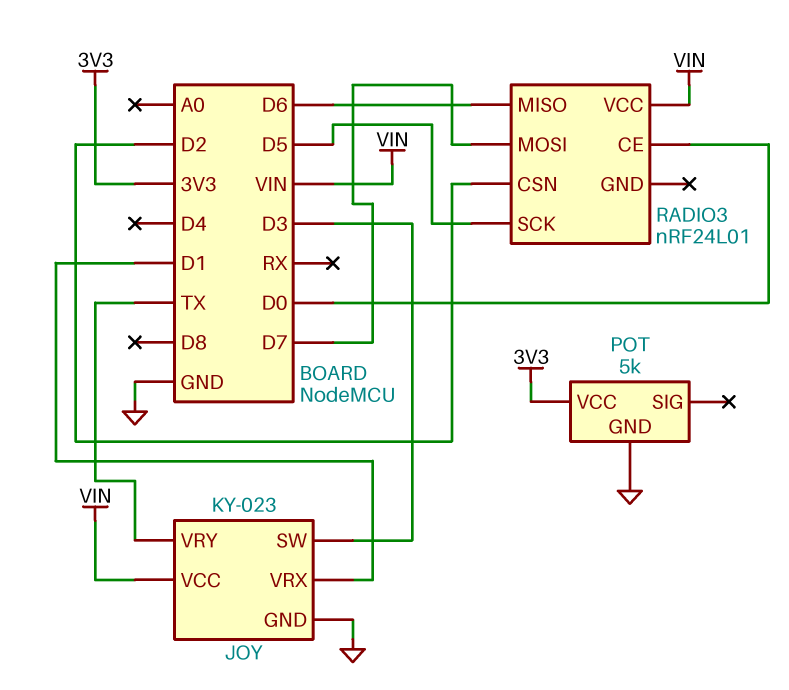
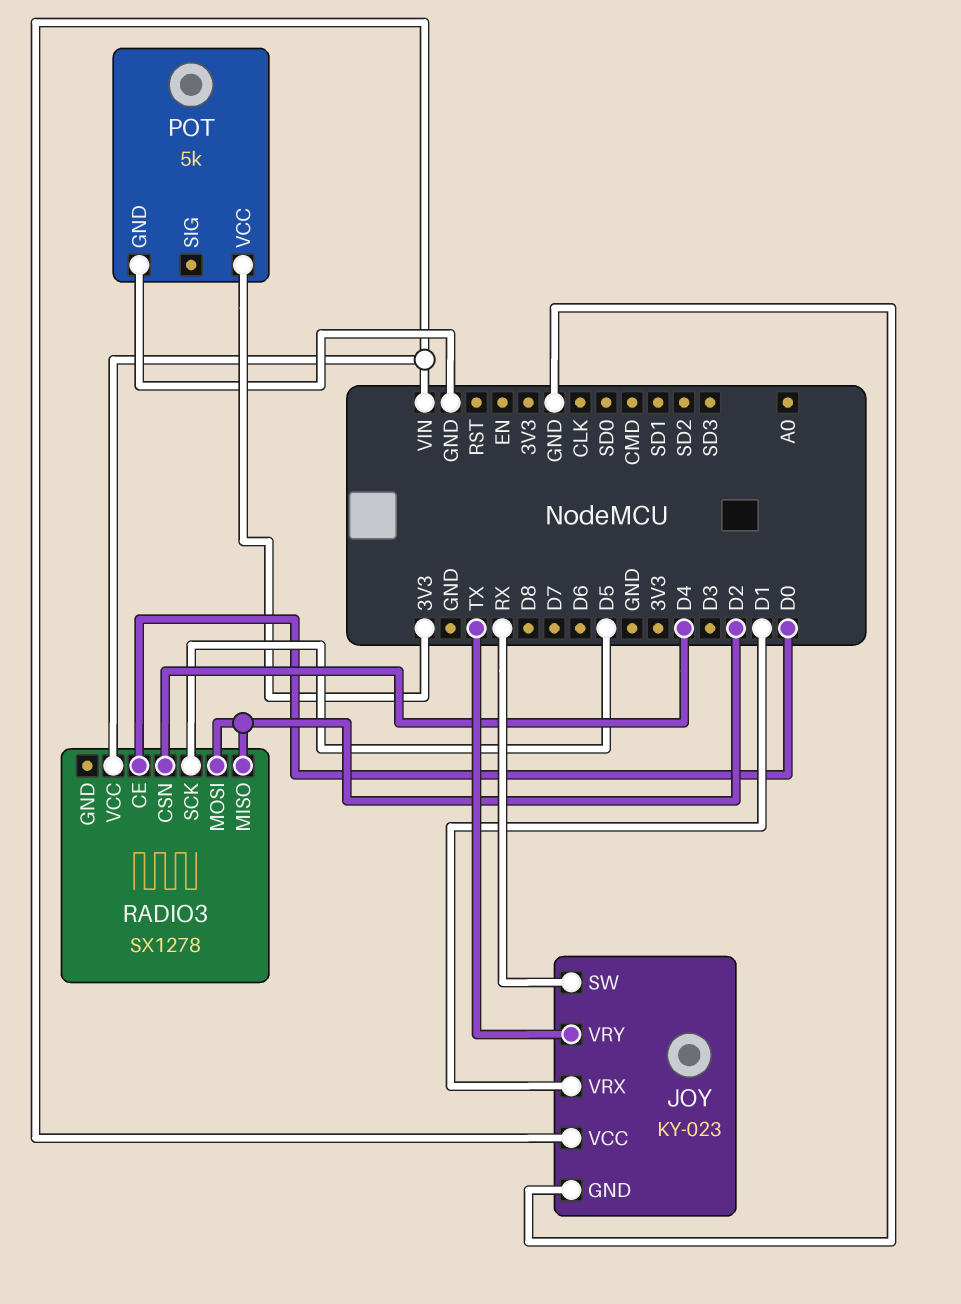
JOY pin SW: D3 -> RX
RADIO3: nRF24L01 -> SX1278
RADIO3 pin CSN: D2 -> D4
RADIO3 pin MISO: D6 -> D2
RADIO3 pin MOSI: D7 -> D2

